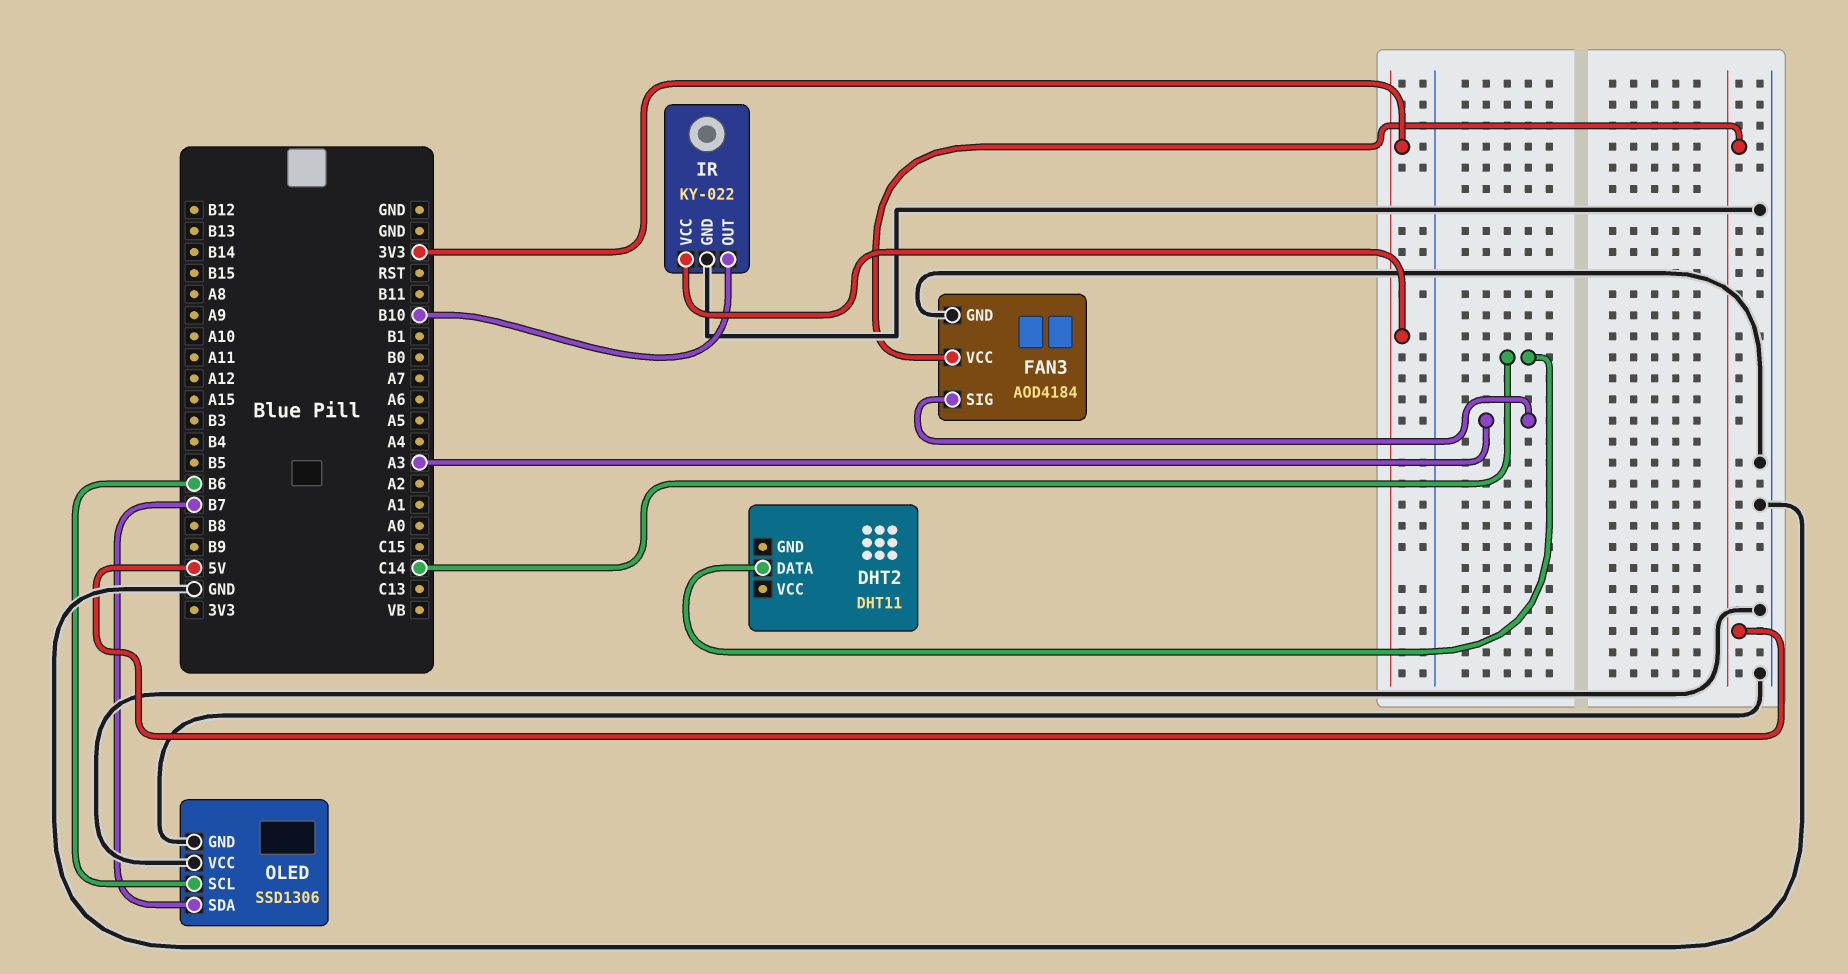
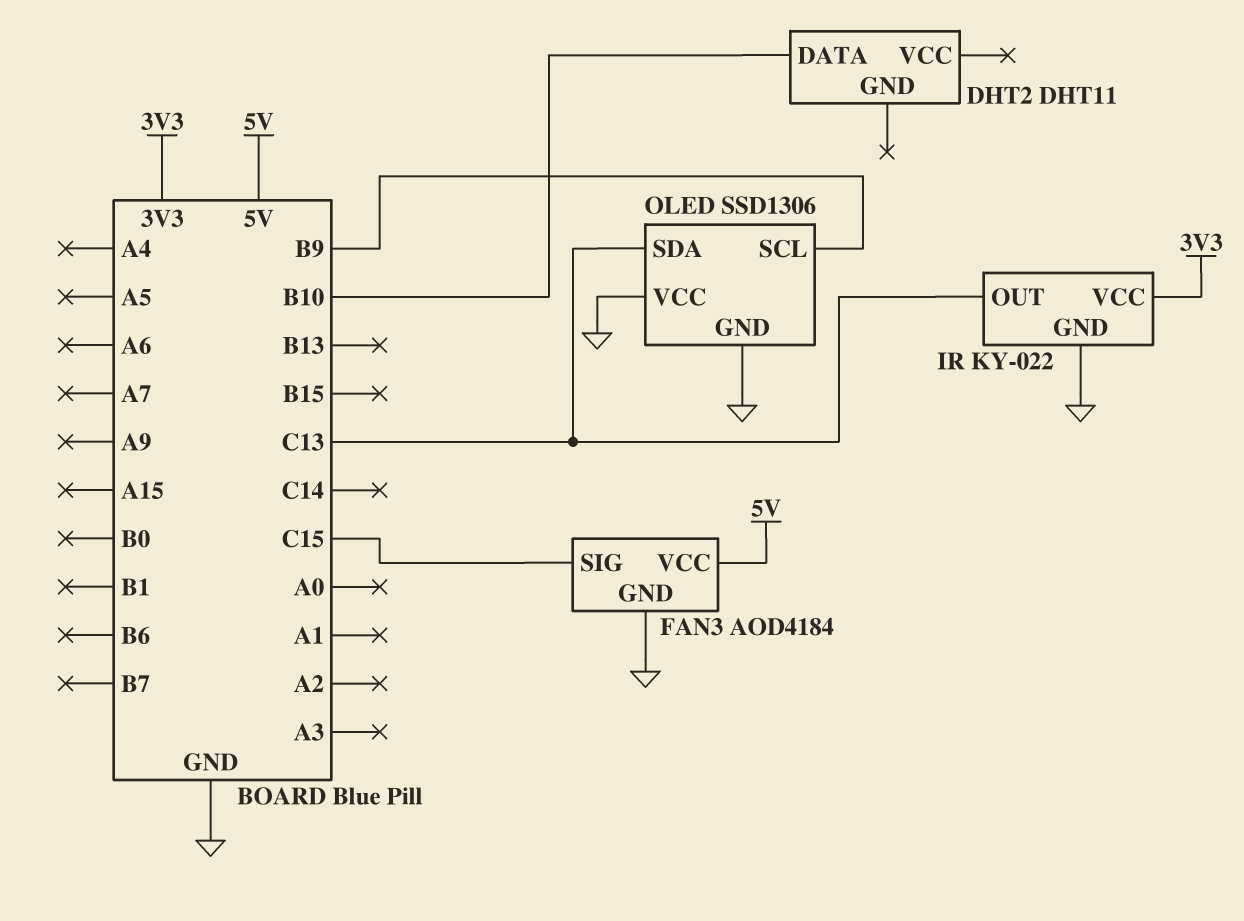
DHT2 pin DATA: C14 -> B10
FAN3 pin SIG: A3 -> C15
IR pin OUT: B10 -> C13
OLED pin SCL: B6 -> B9
OLED pin SDA: B7 -> C13

